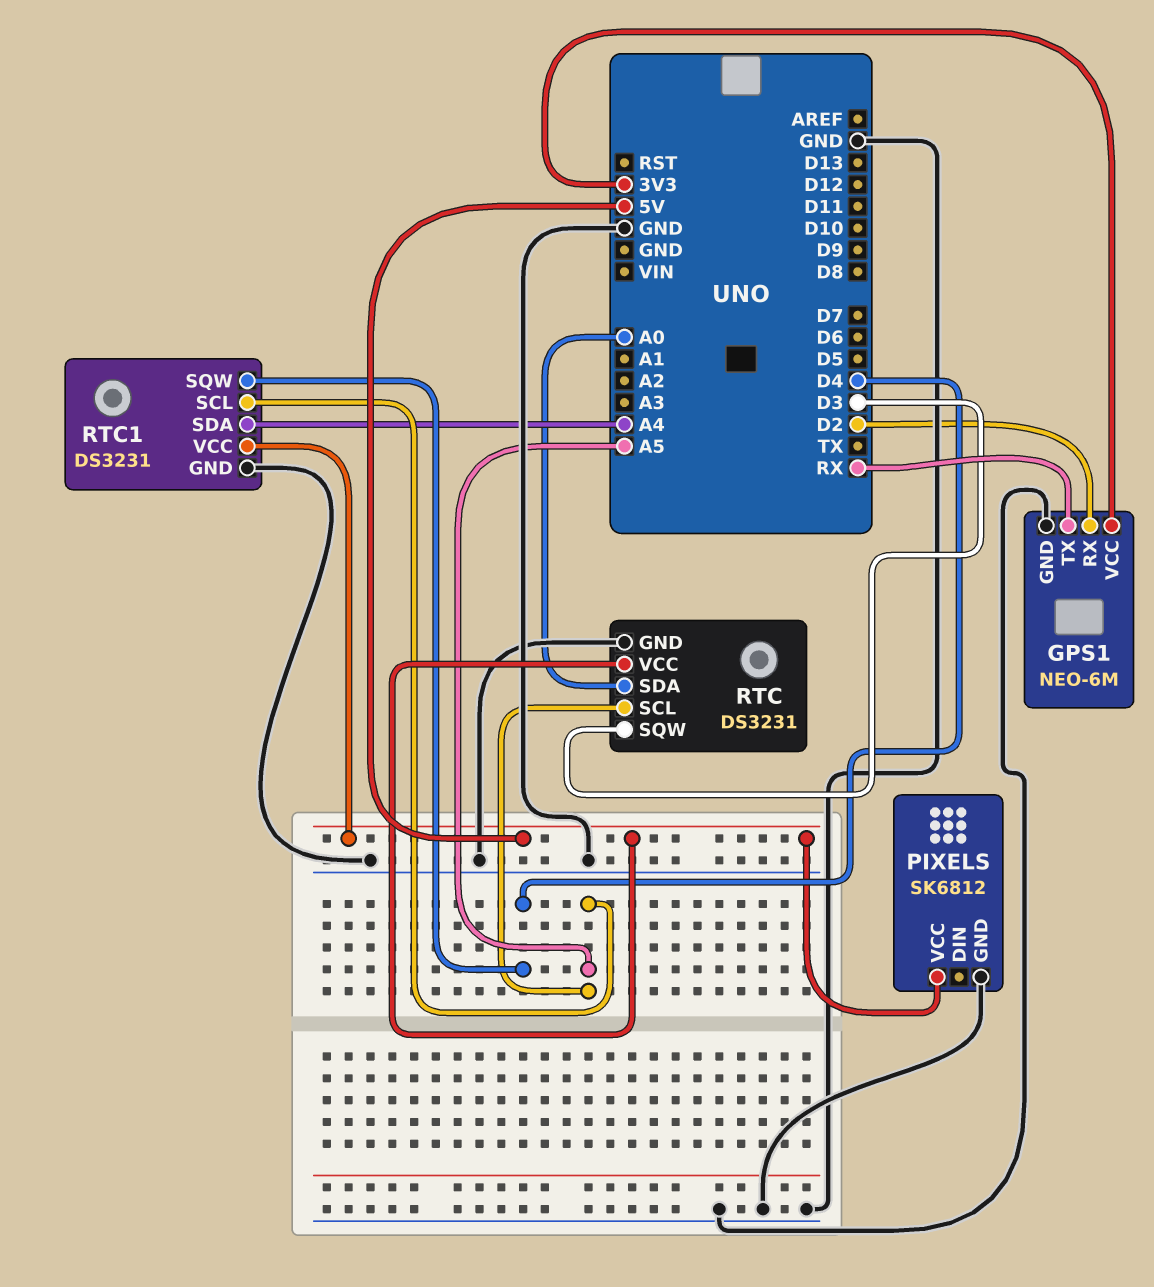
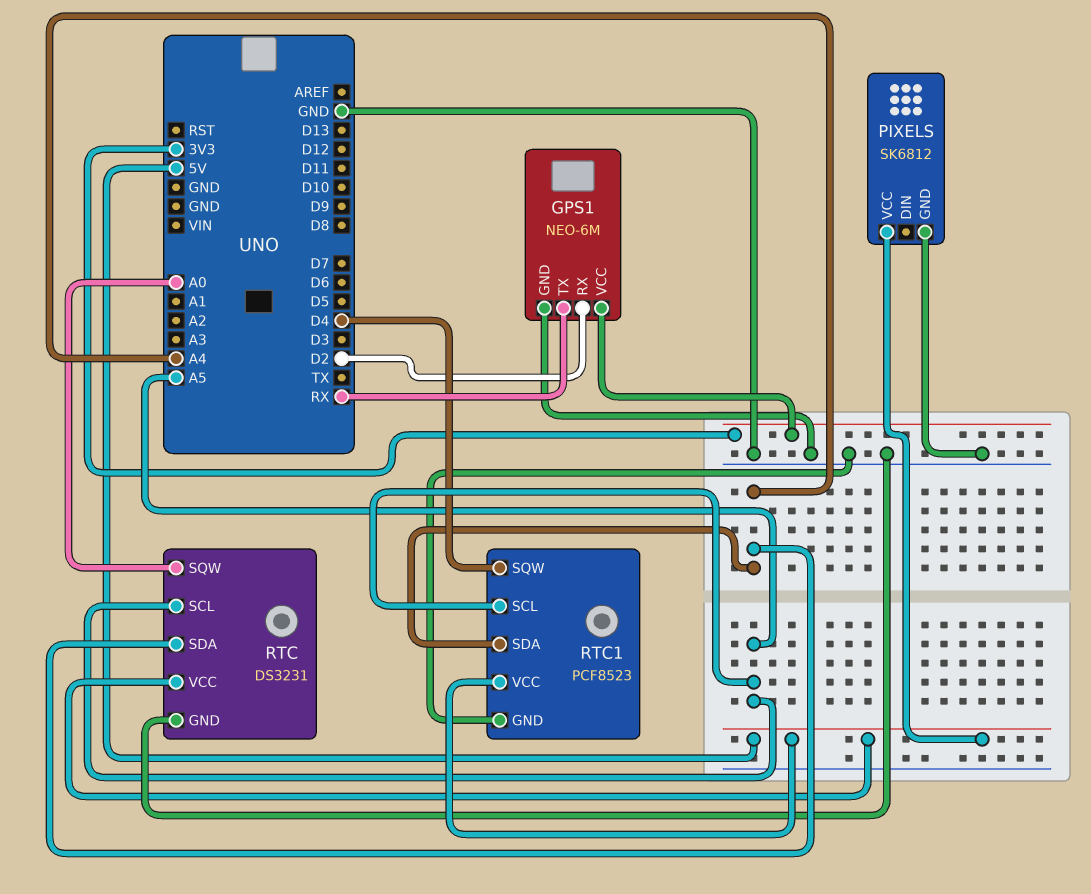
RTC pin SDA: A0 -> A4
RTC pin SQW: D3 -> A0
RTC1: DS3231 -> PCF8523

